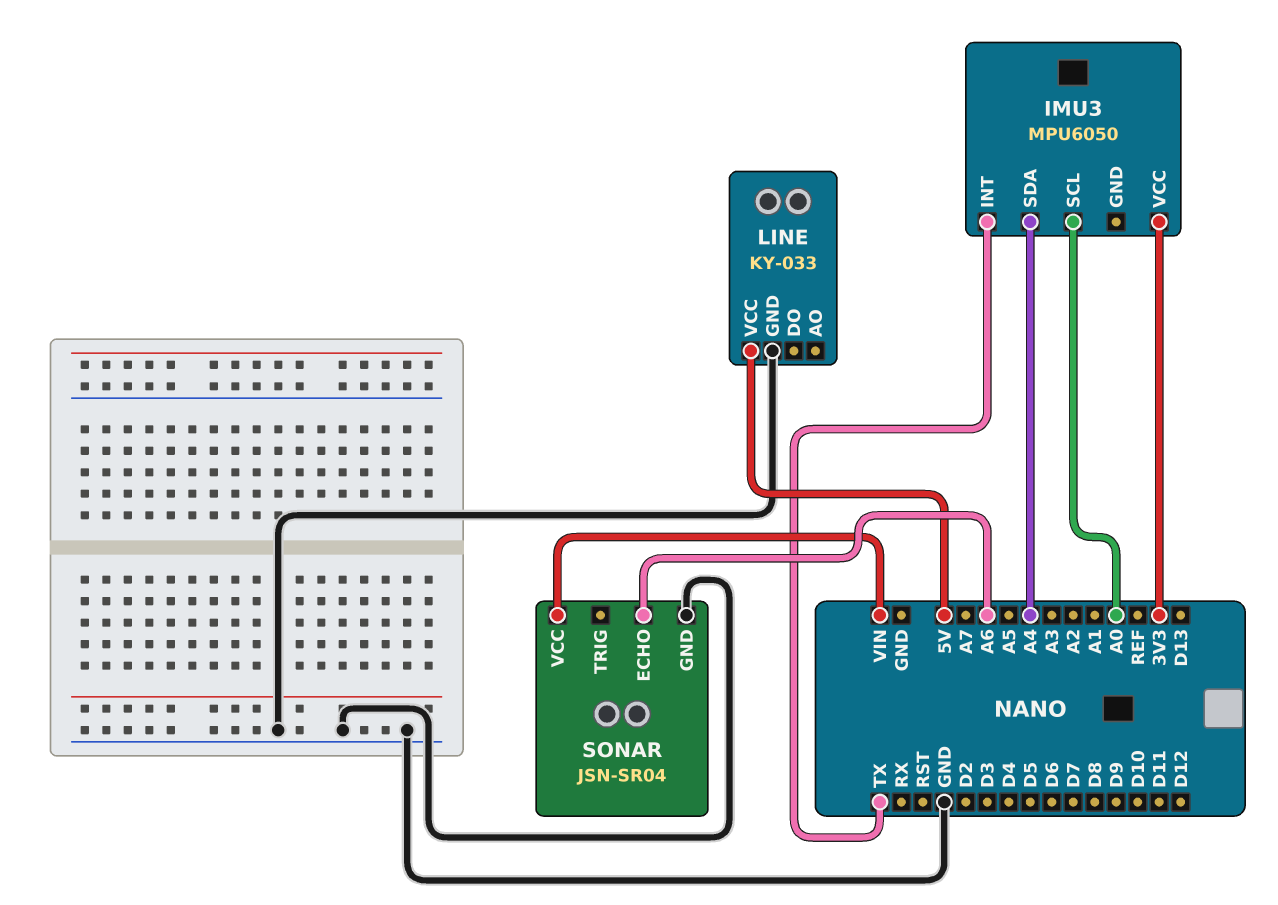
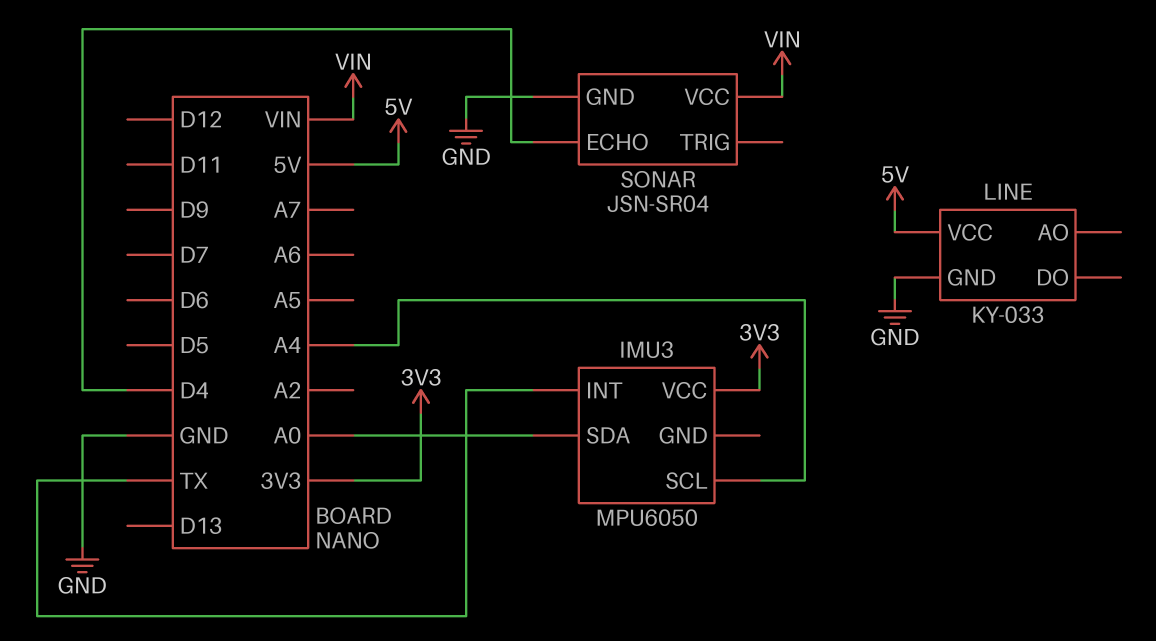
IMU3 pin SCL: A0 -> A4
IMU3 pin SDA: A4 -> A0
SONAR pin ECHO: A6 -> D4

